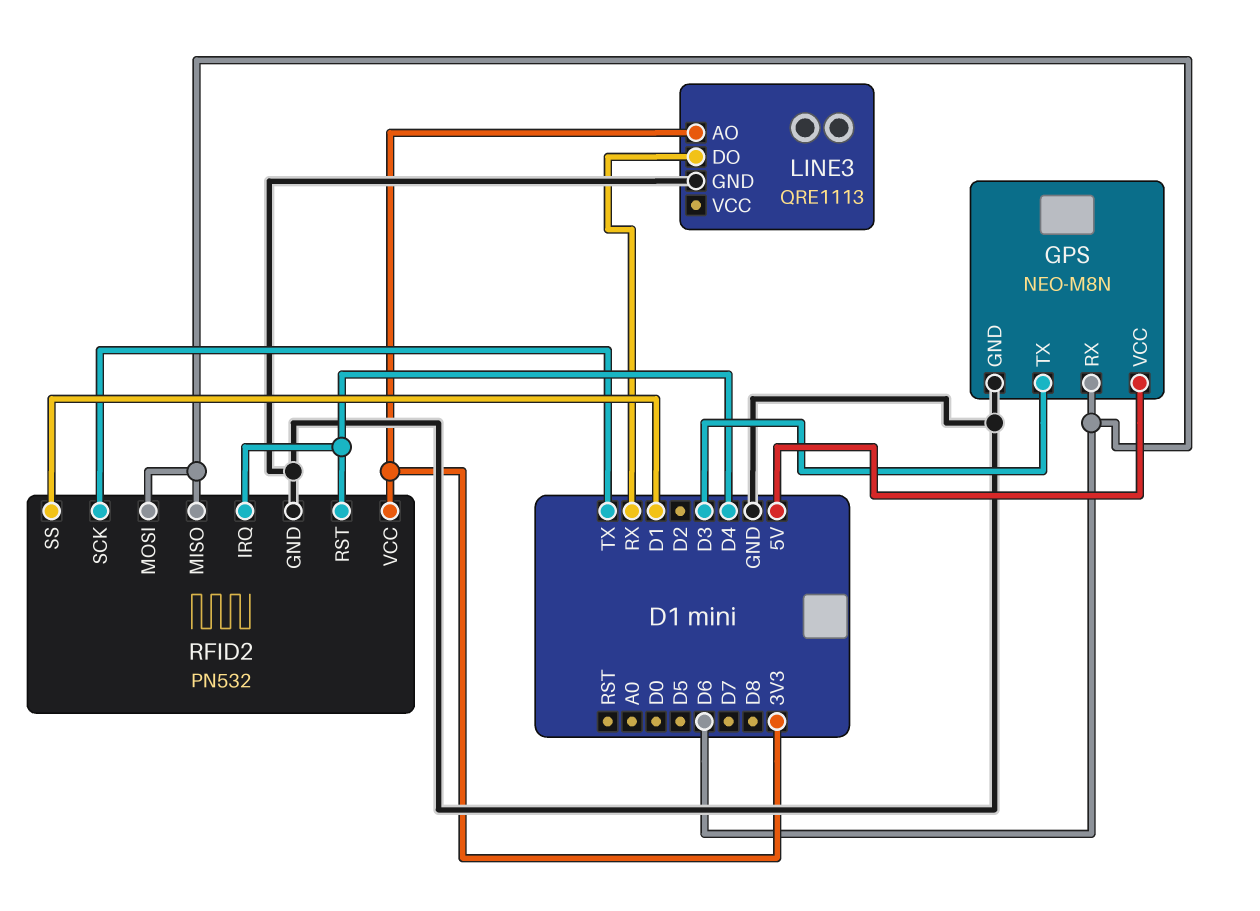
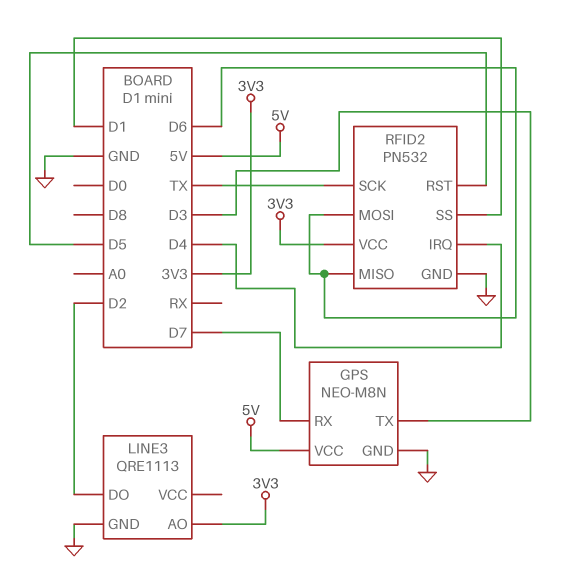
GPS pin RX: D6 -> D7
LINE3 pin DO: RX -> D2
RFID2 pin RST: D4 -> D5

